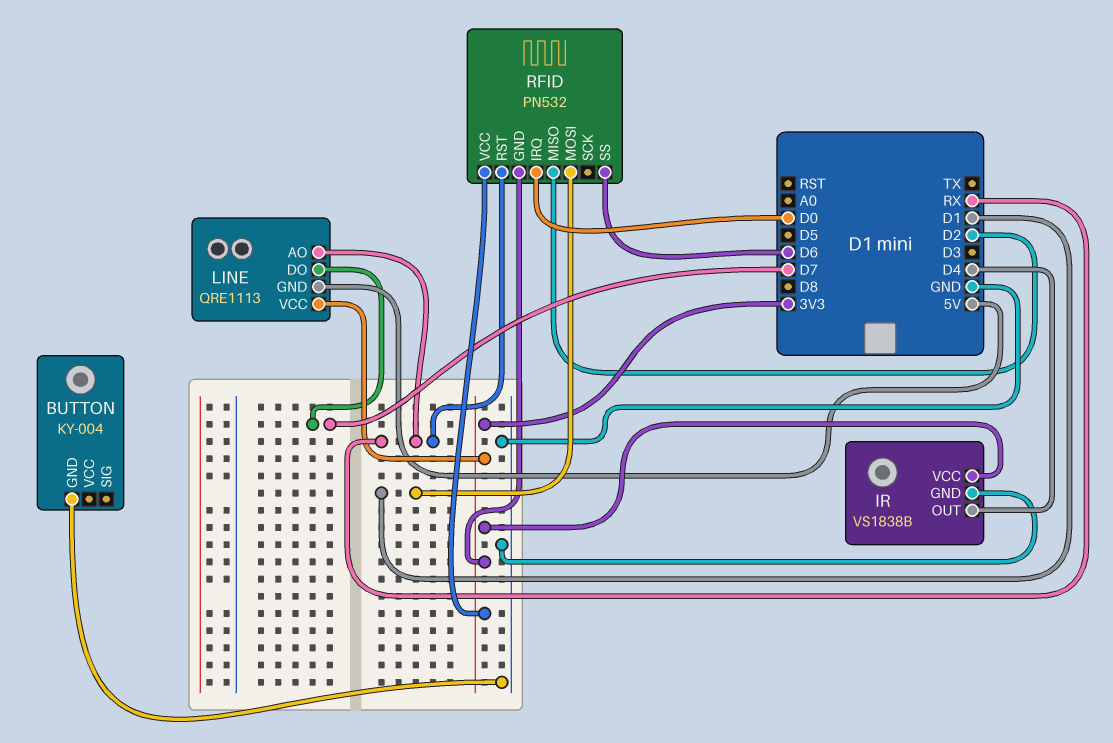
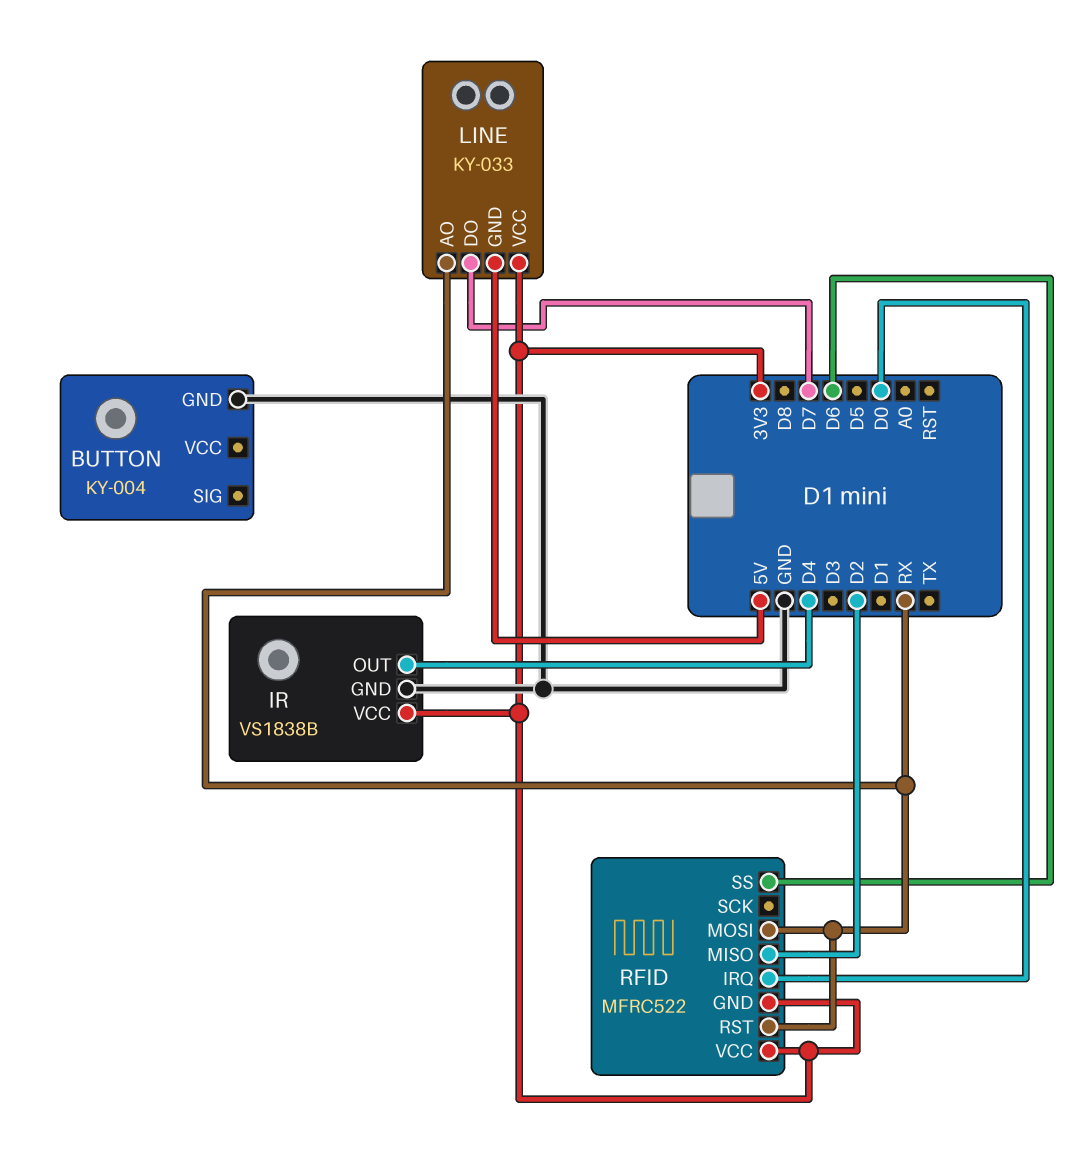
LINE: QRE1113 -> KY-033
RFID: PN532 -> MFRC522
RFID pin MOSI: D1 -> RX

